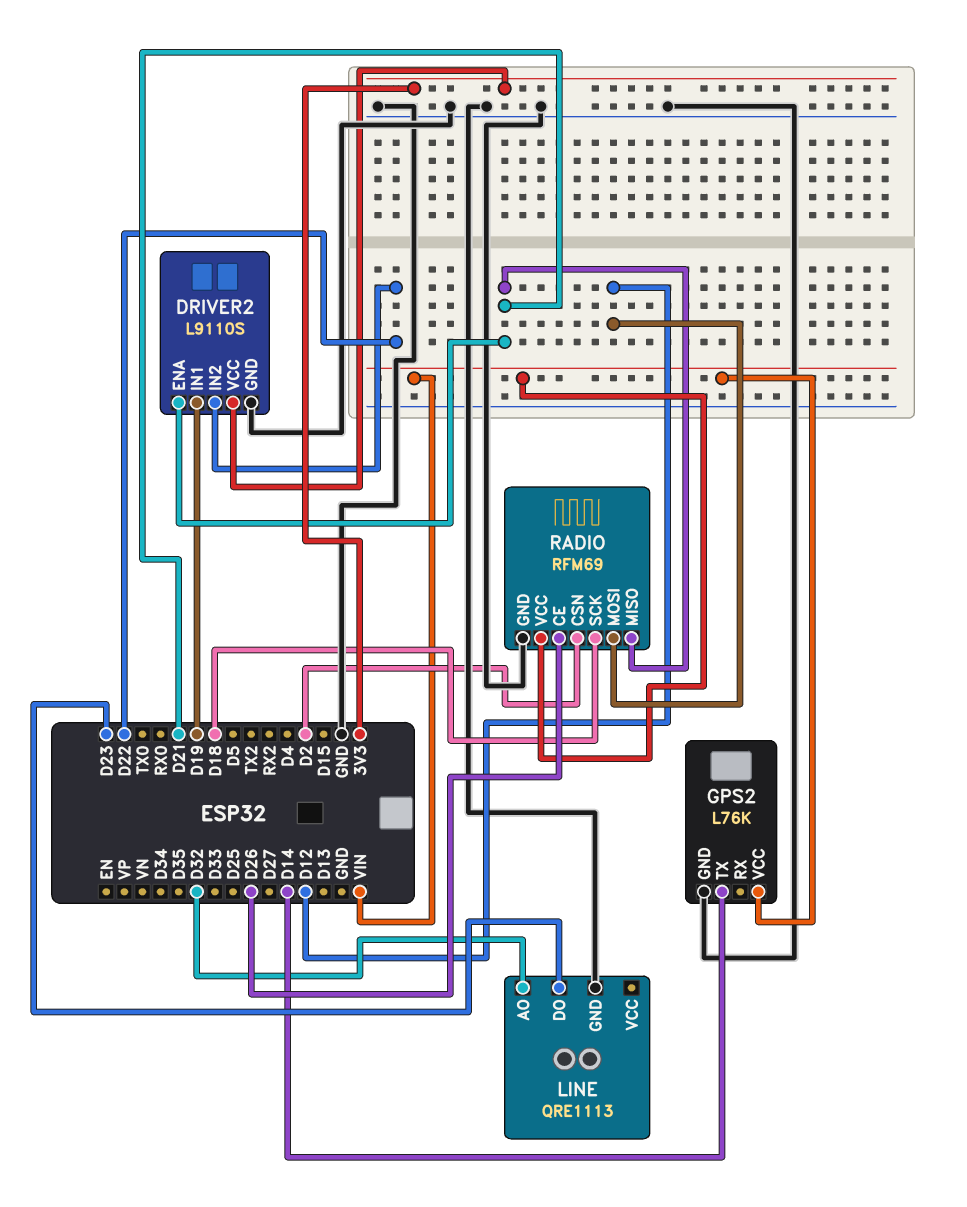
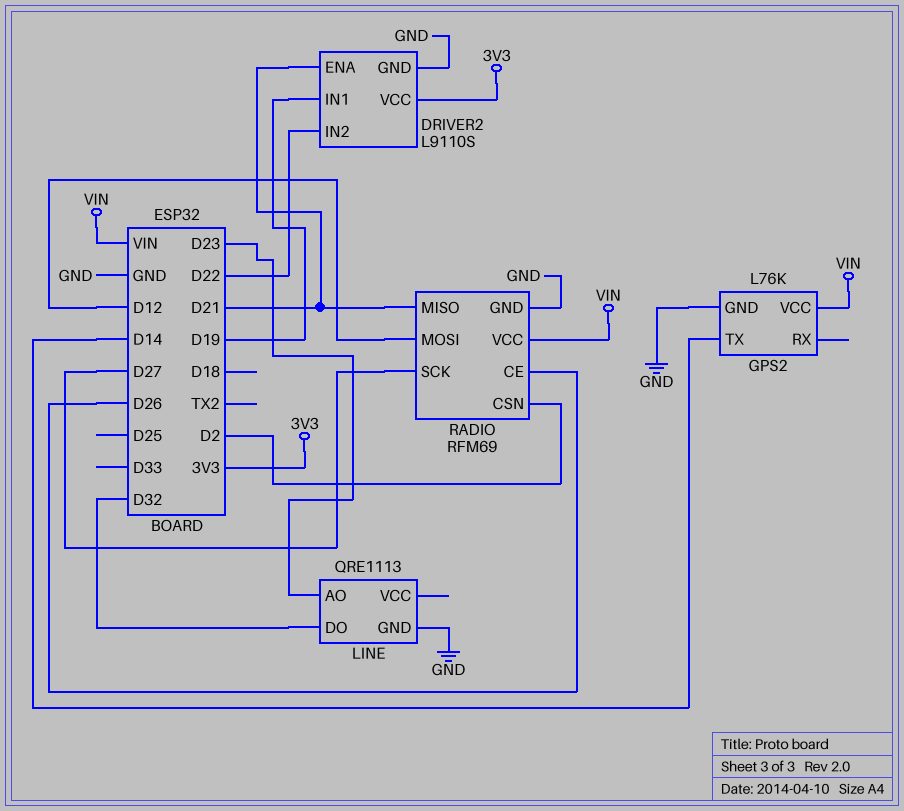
LINE pin AO: D32 -> D23
LINE pin DO: D23 -> D32
RADIO pin SCK: D18 -> D27

